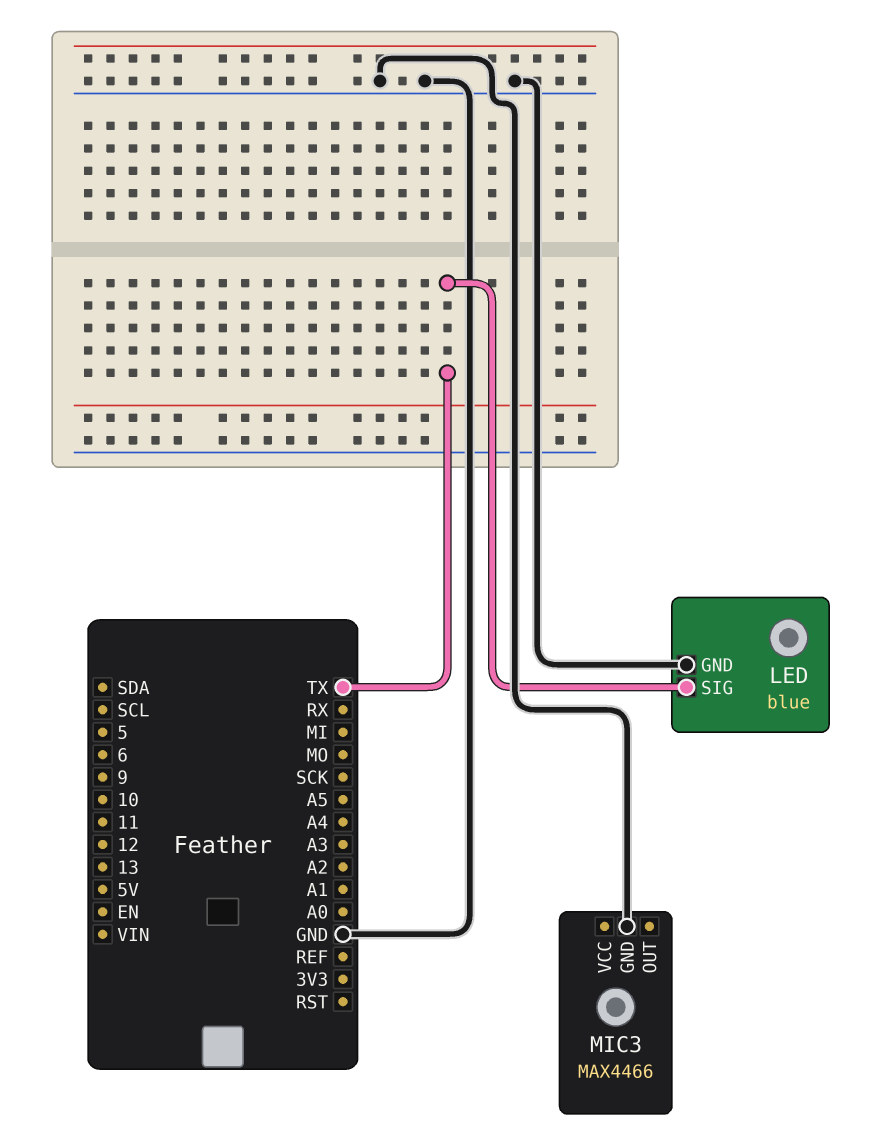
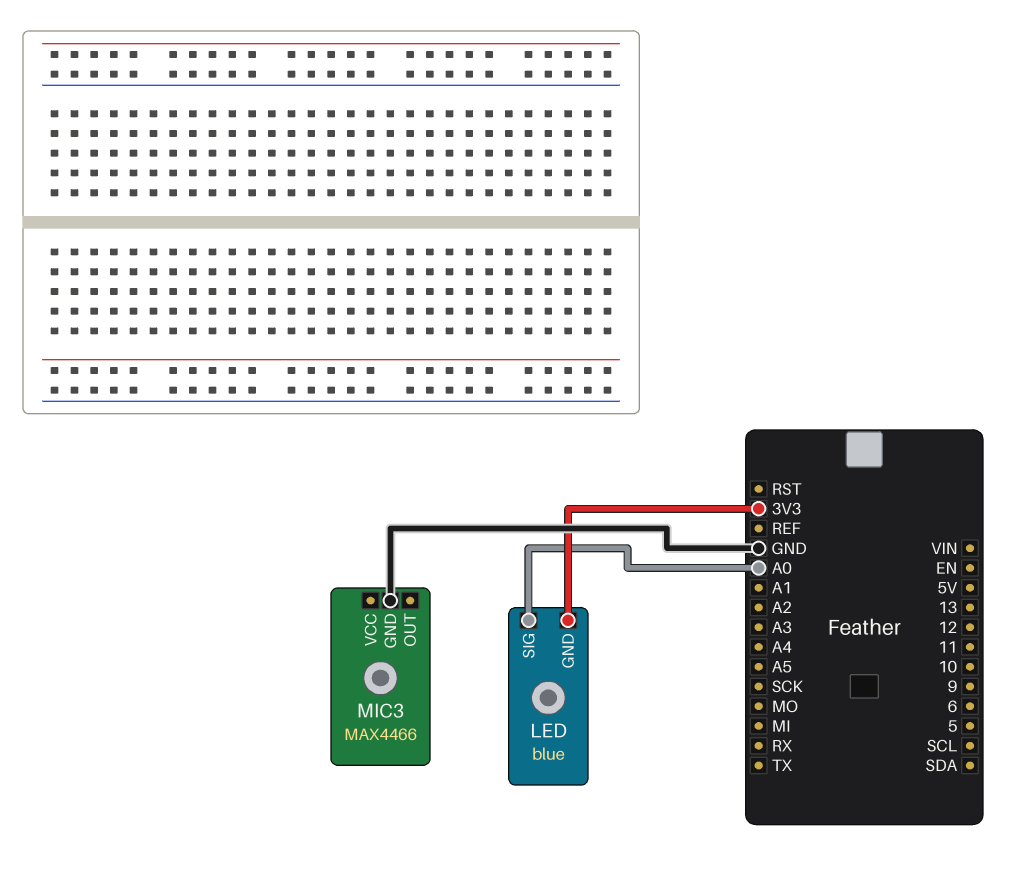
LED pin GND: GND -> 3V3
LED pin SIG: TX -> A0

